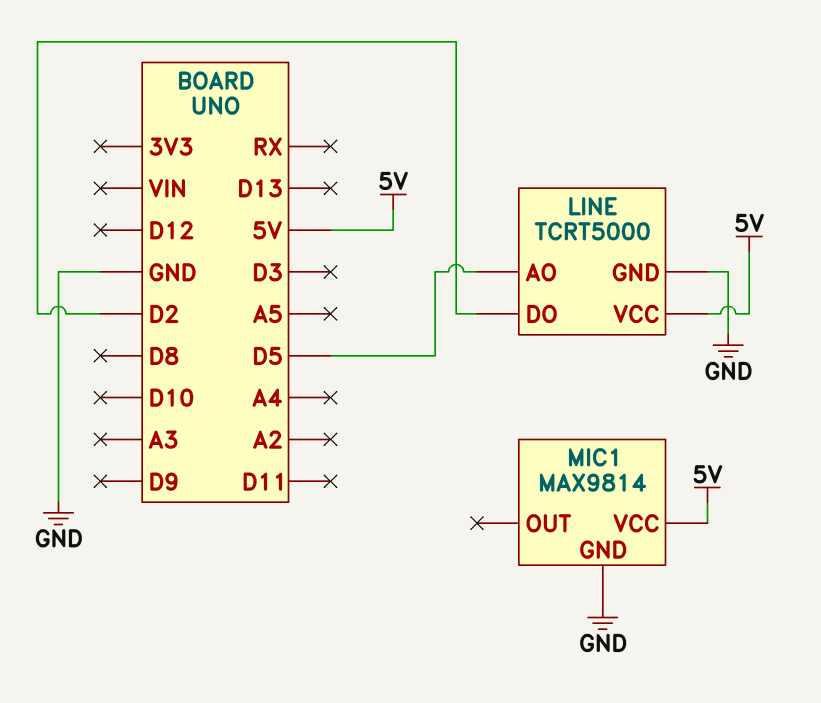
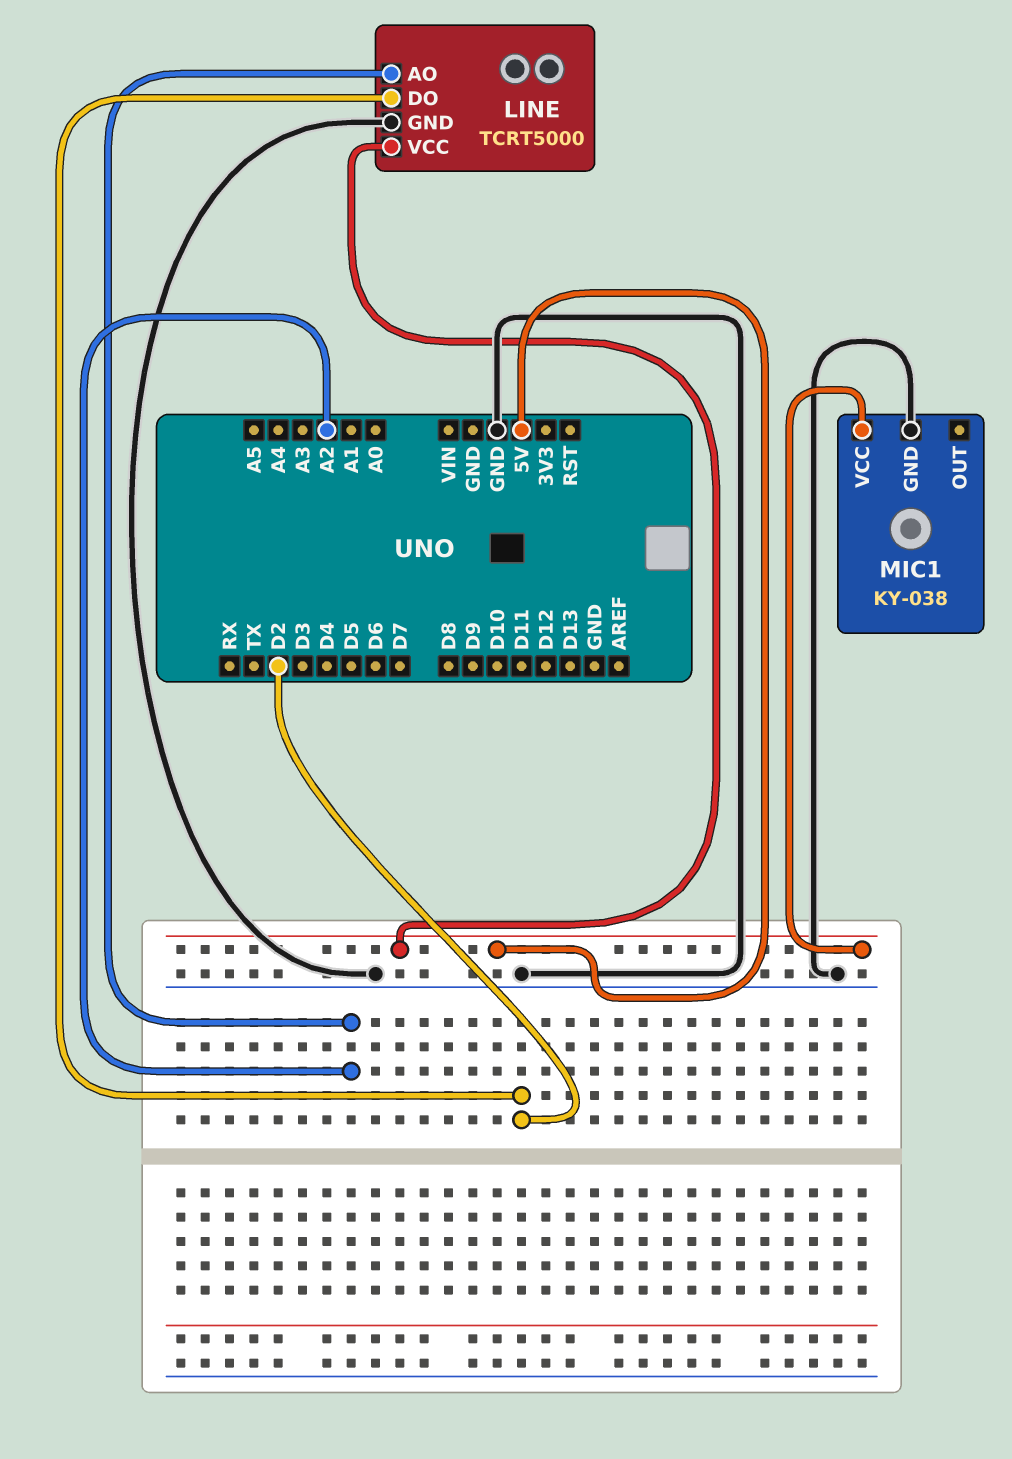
LINE pin AO: D5 -> A2
MIC1: MAX9814 -> KY-038

